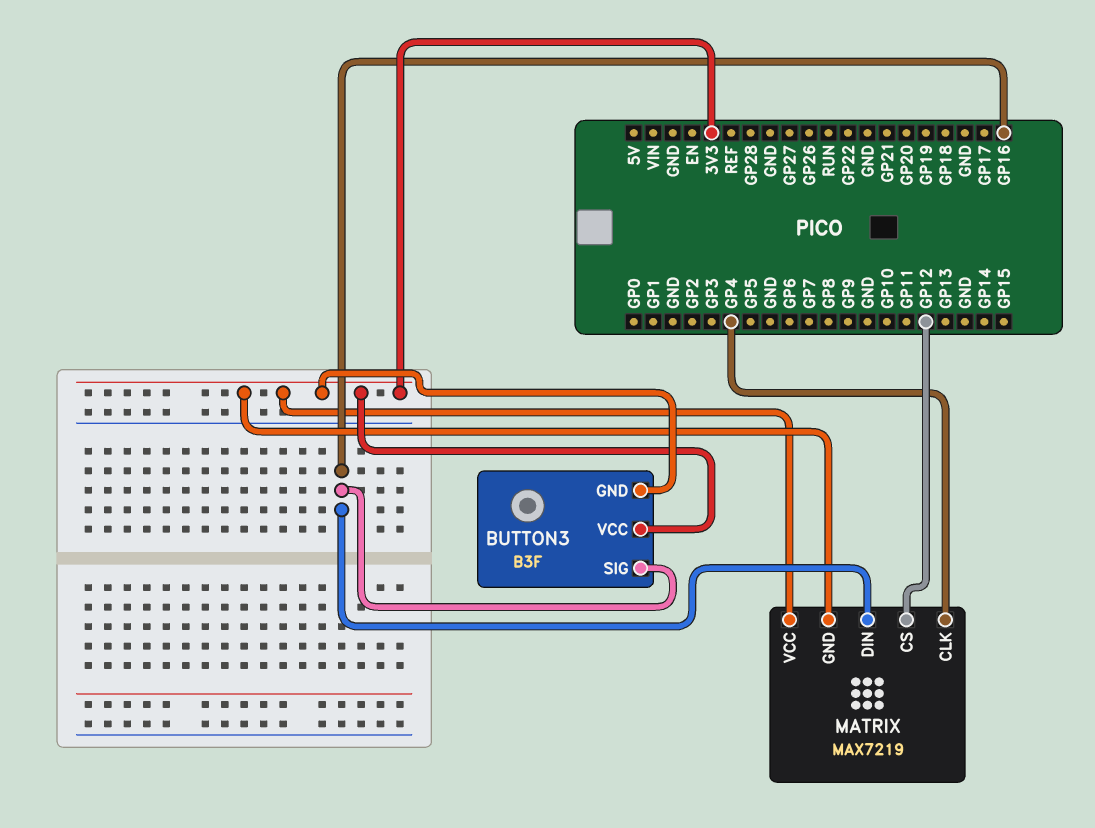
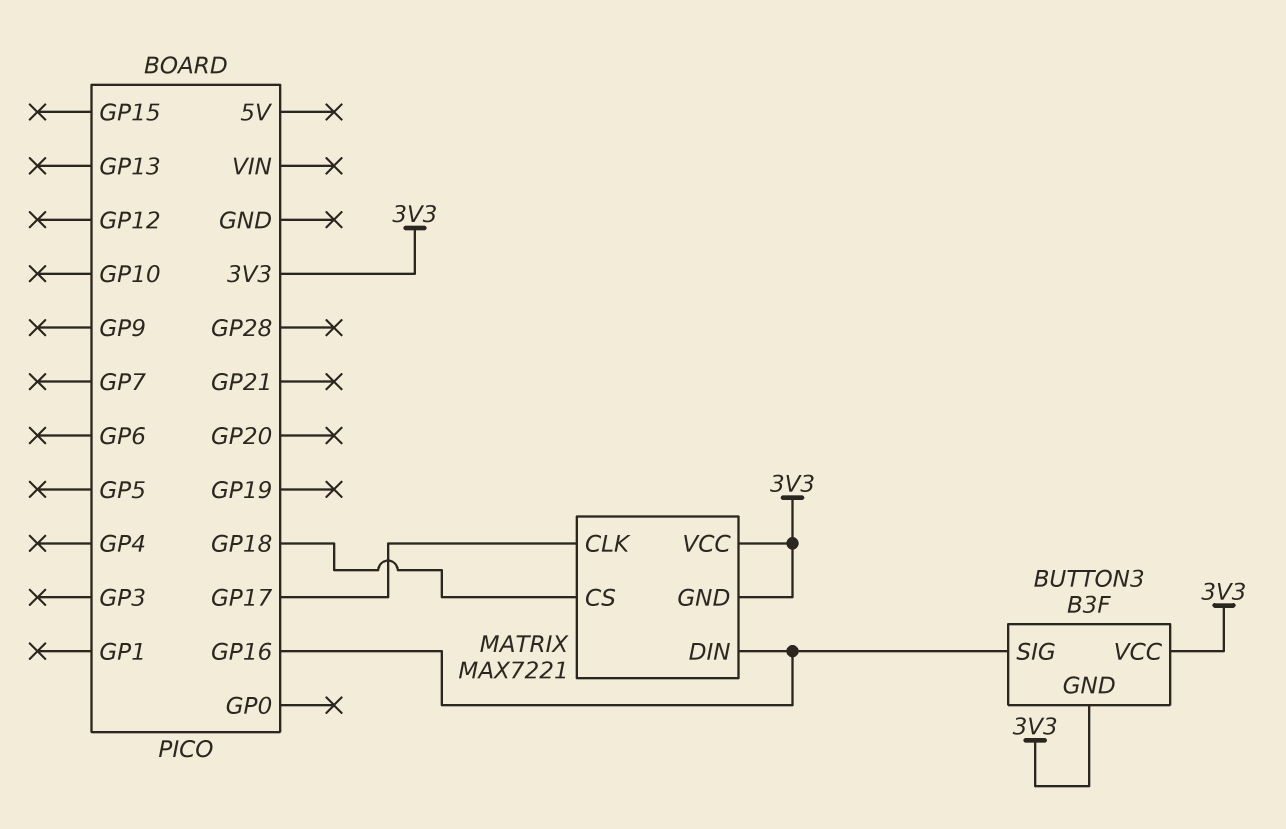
MATRIX: MAX7219 -> MAX7221
MATRIX pin CLK: GP4 -> GP17
MATRIX pin CS: GP12 -> GP18

